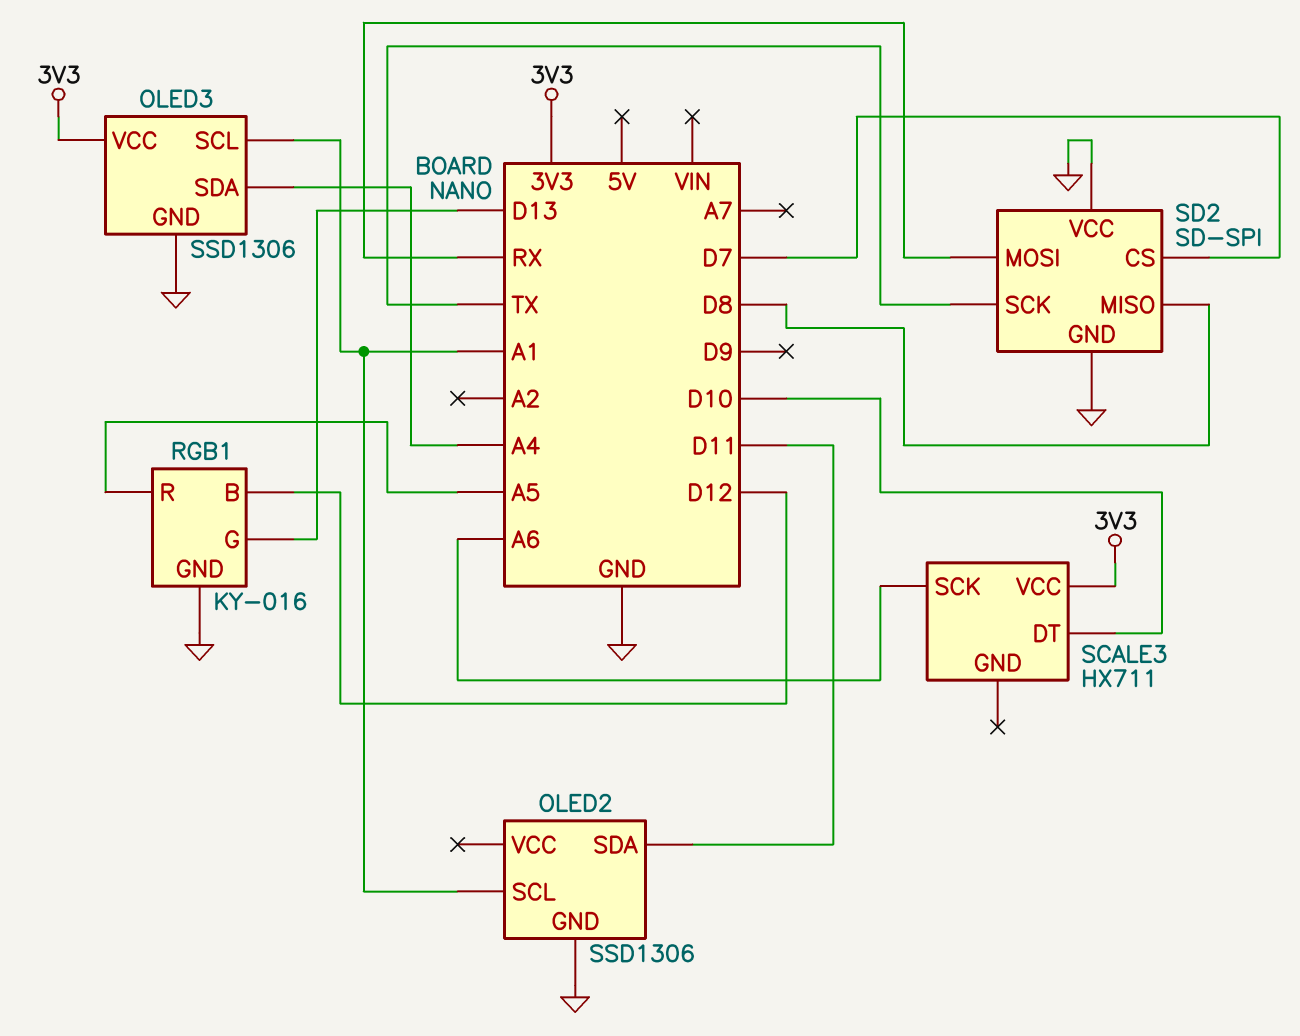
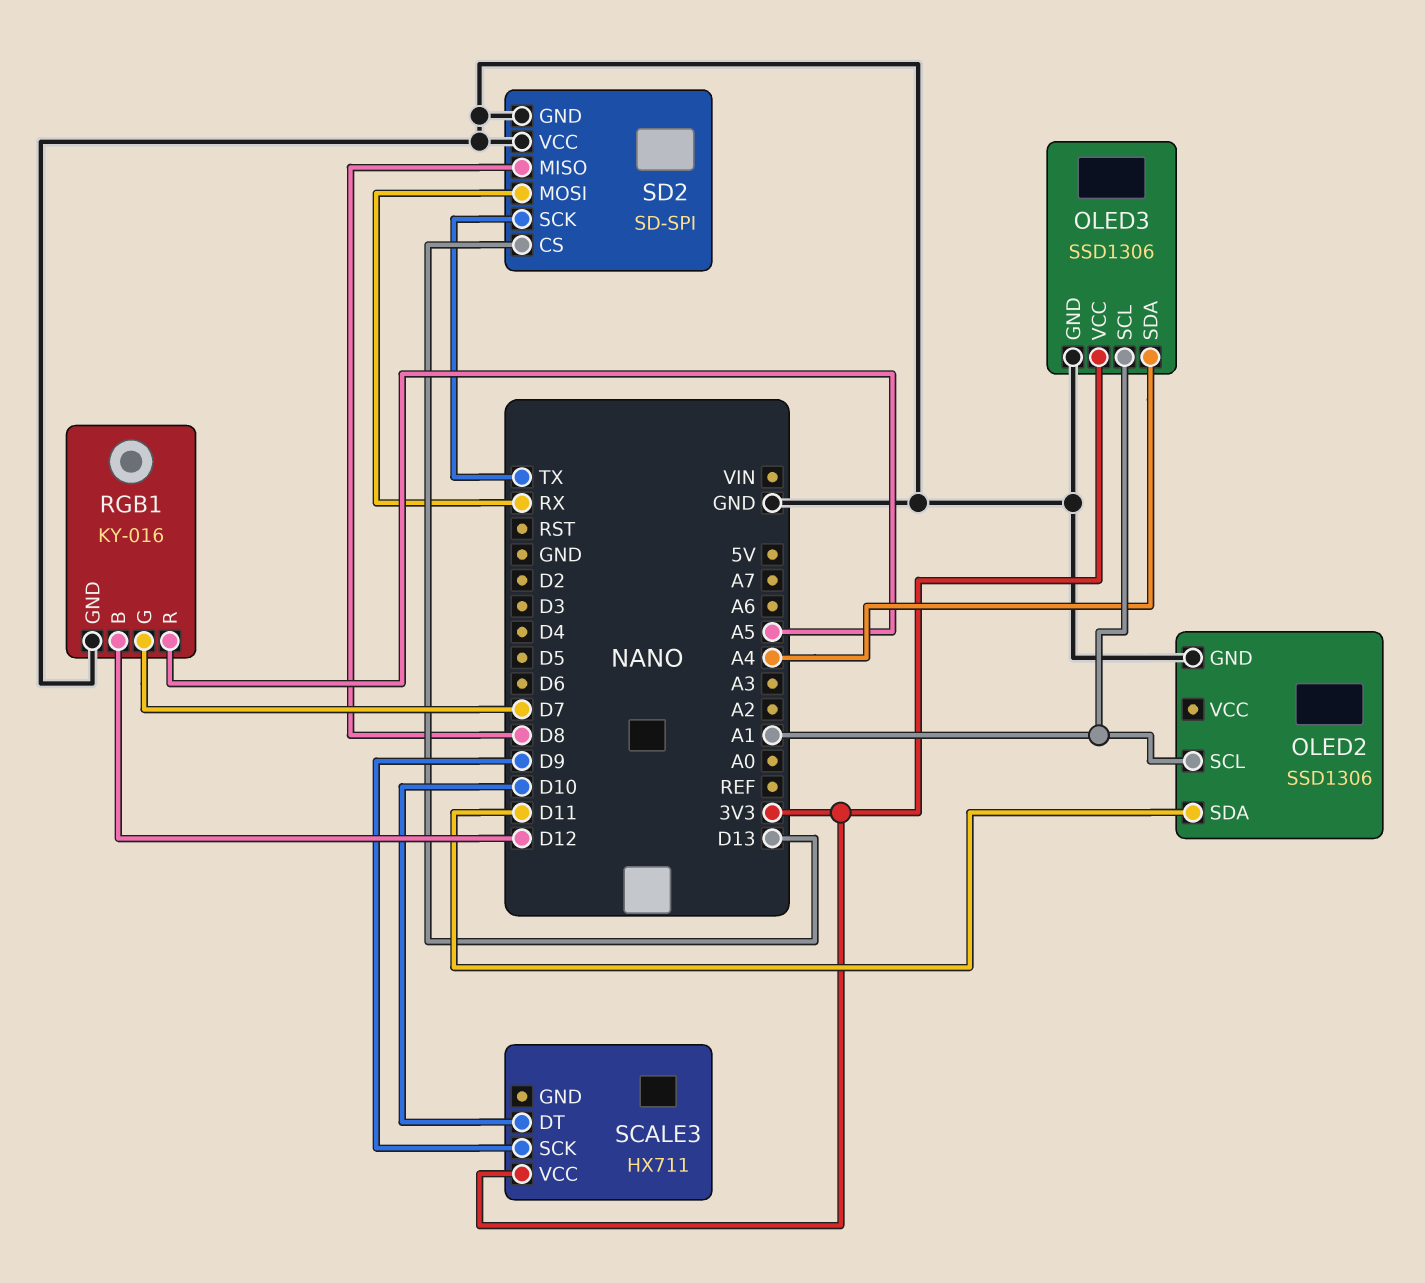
RGB1 pin G: D13 -> D7
SCALE3 pin SCK: A6 -> D9
SD2 pin CS: D7 -> D13

